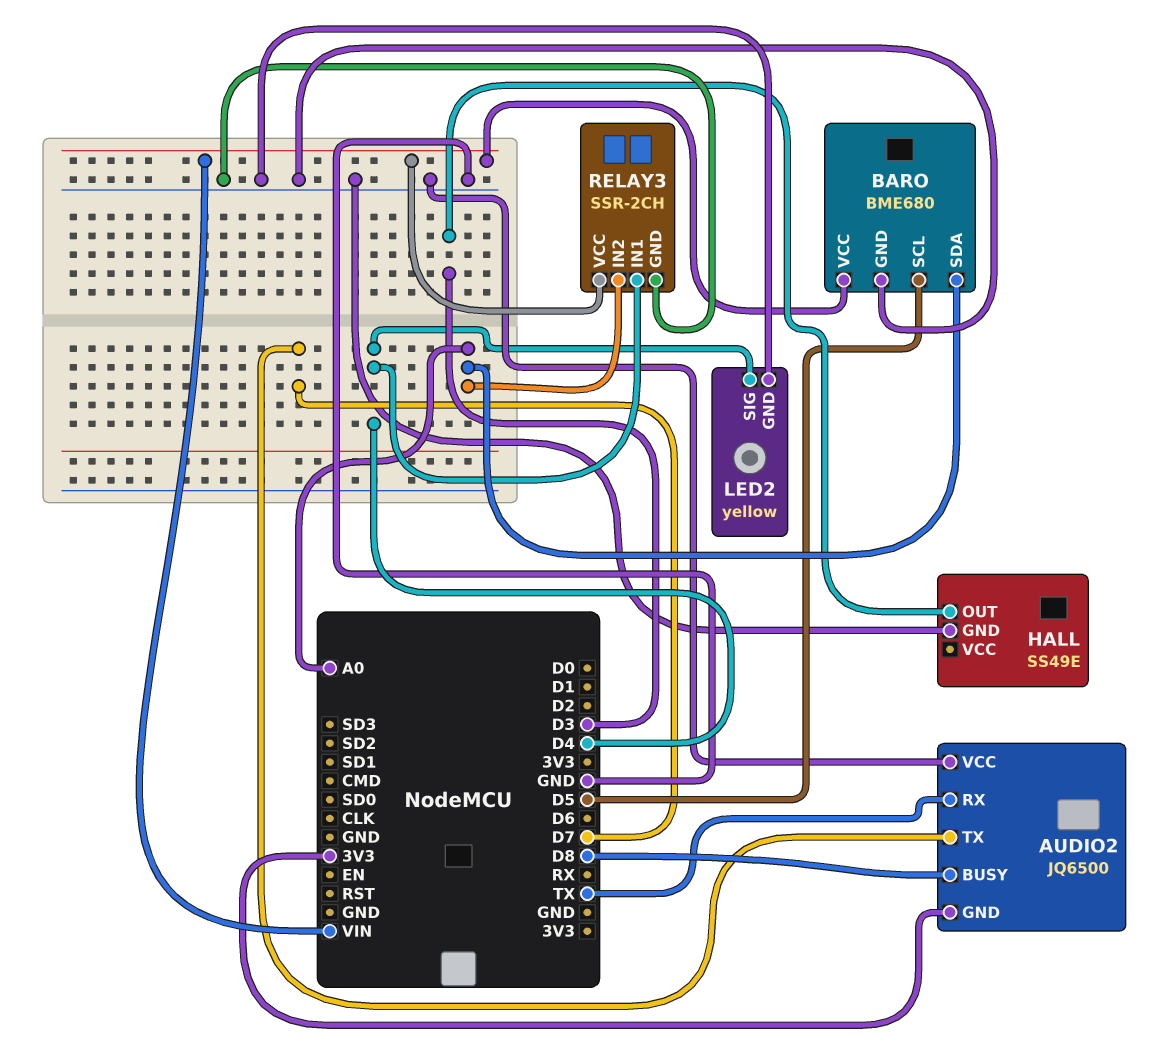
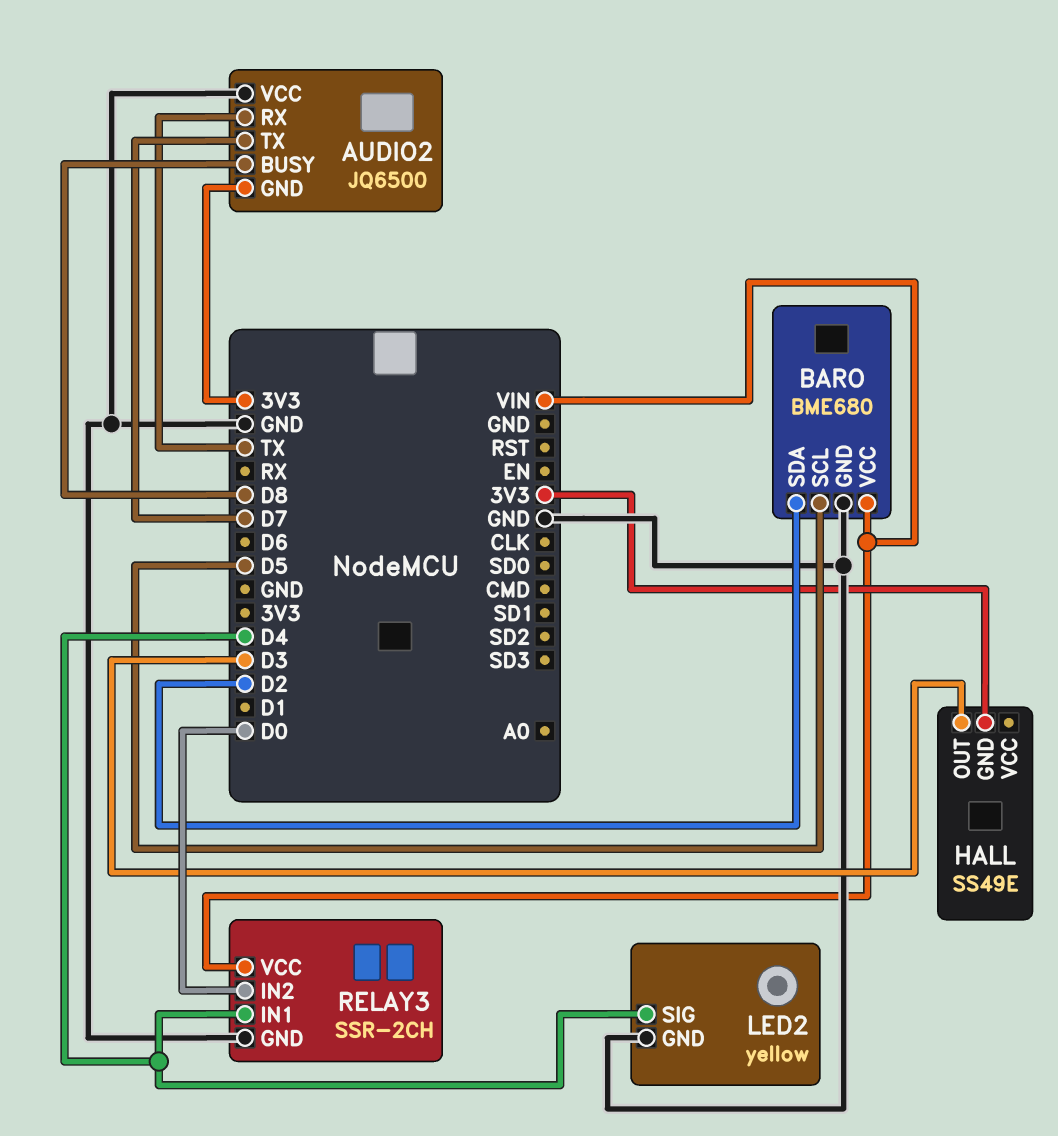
BARO pin SDA: A0 -> D2
HALL pin GND: GND -> 3V3
RELAY3 pin IN2: A0 -> D0

